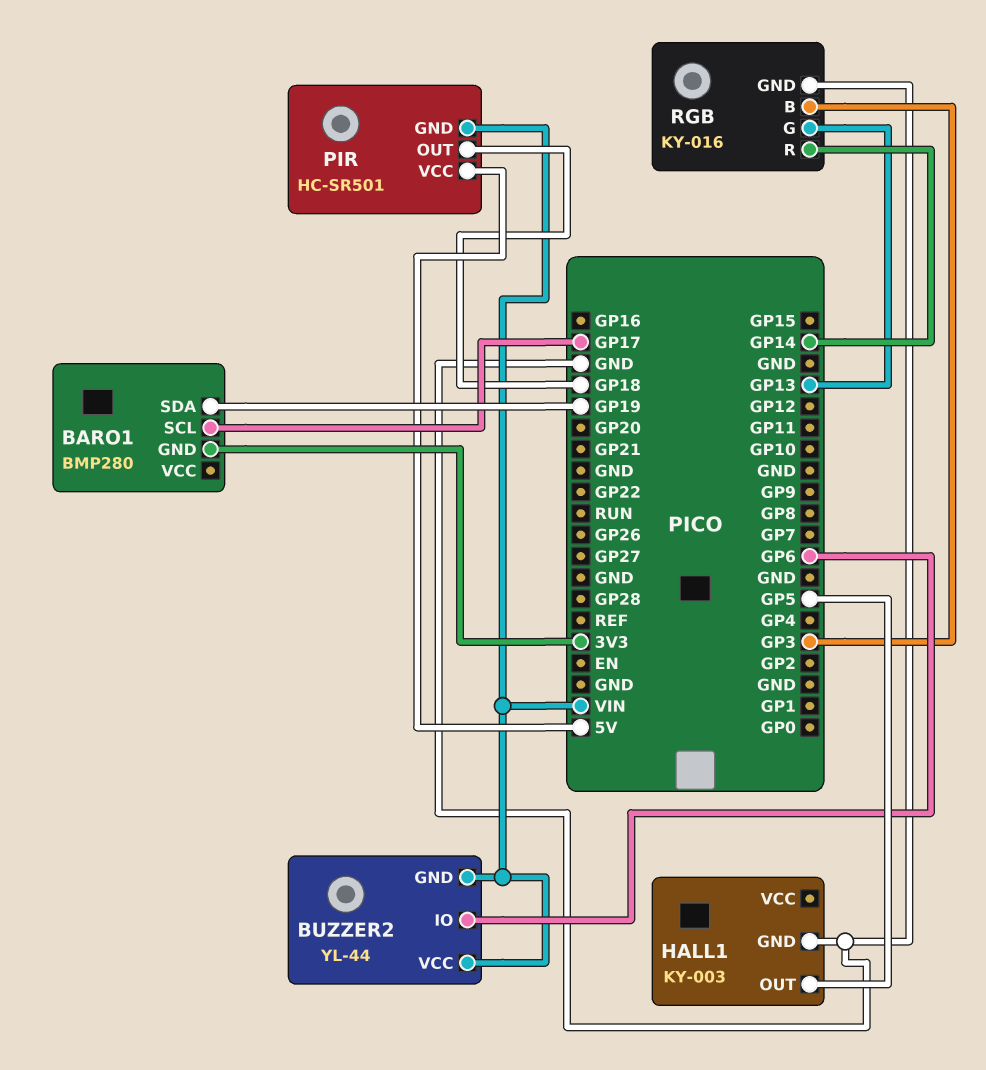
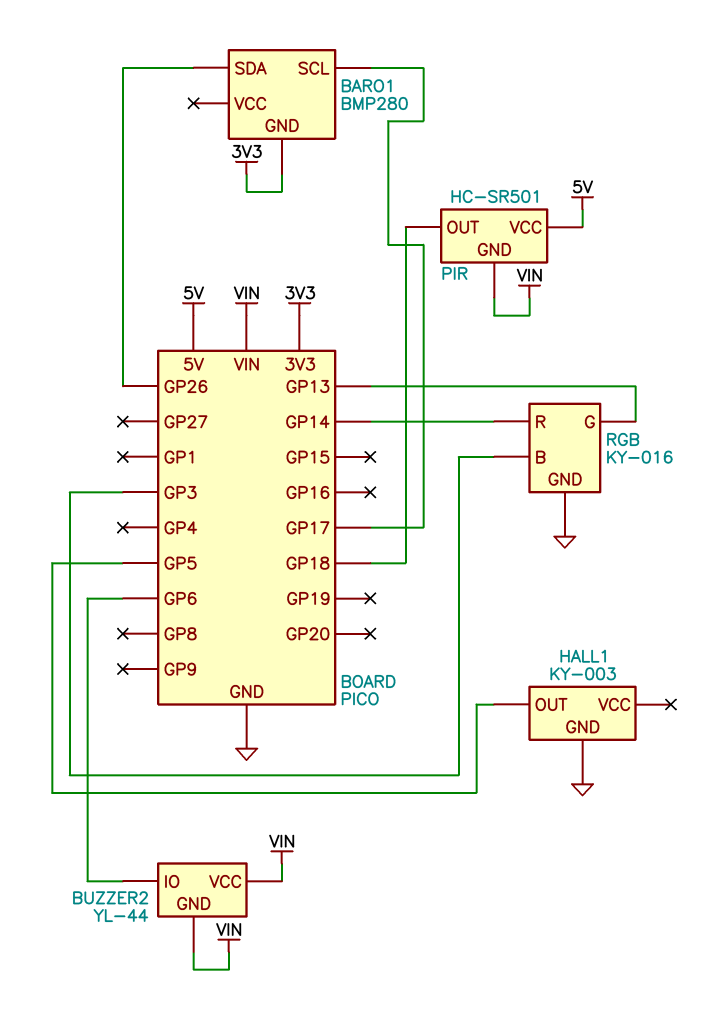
BARO1 pin SDA: GP19 -> GP26

